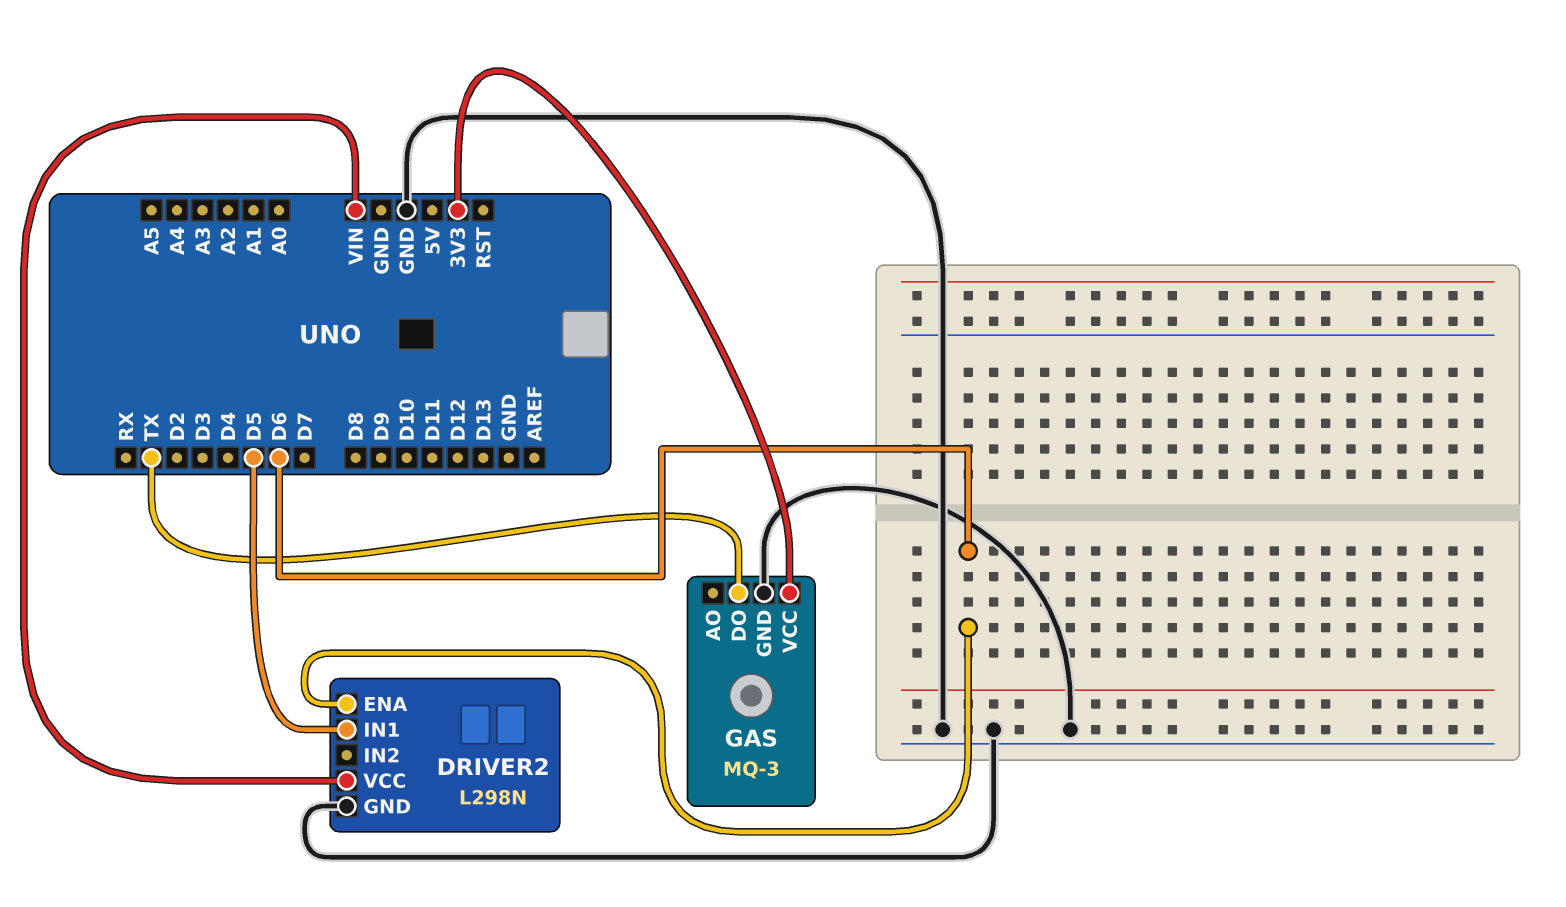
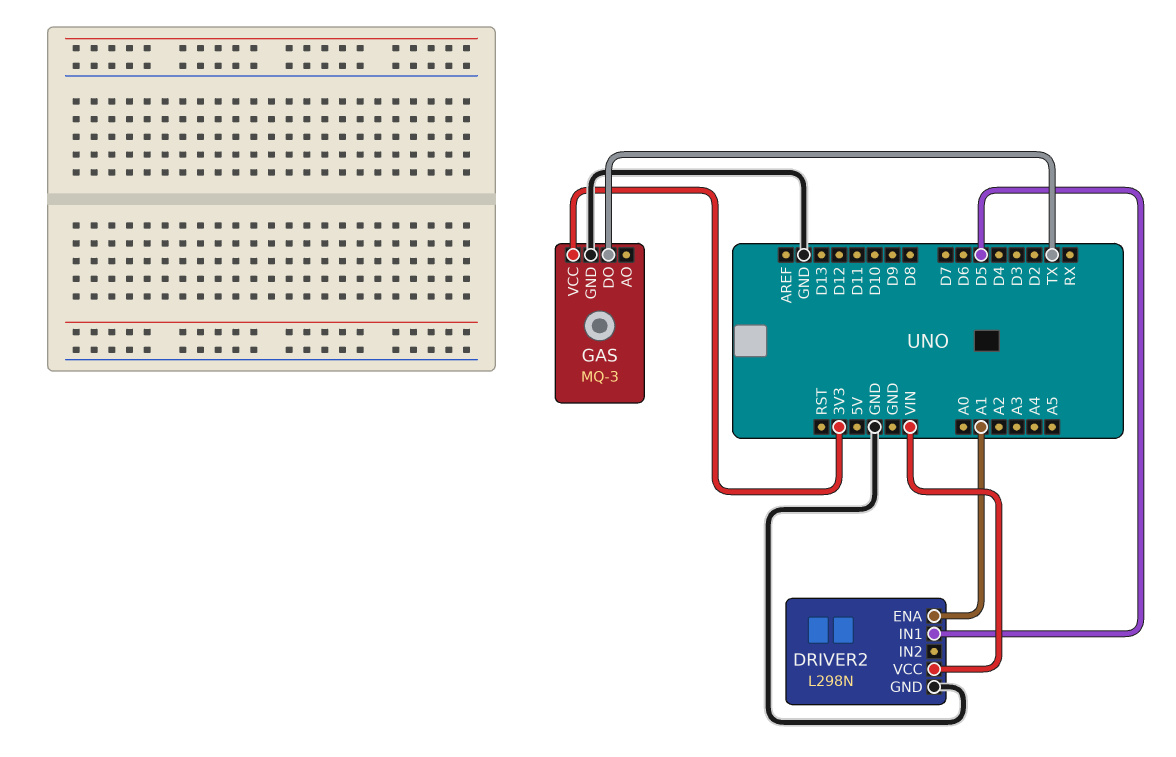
DRIVER2 pin ENA: D6 -> A1

